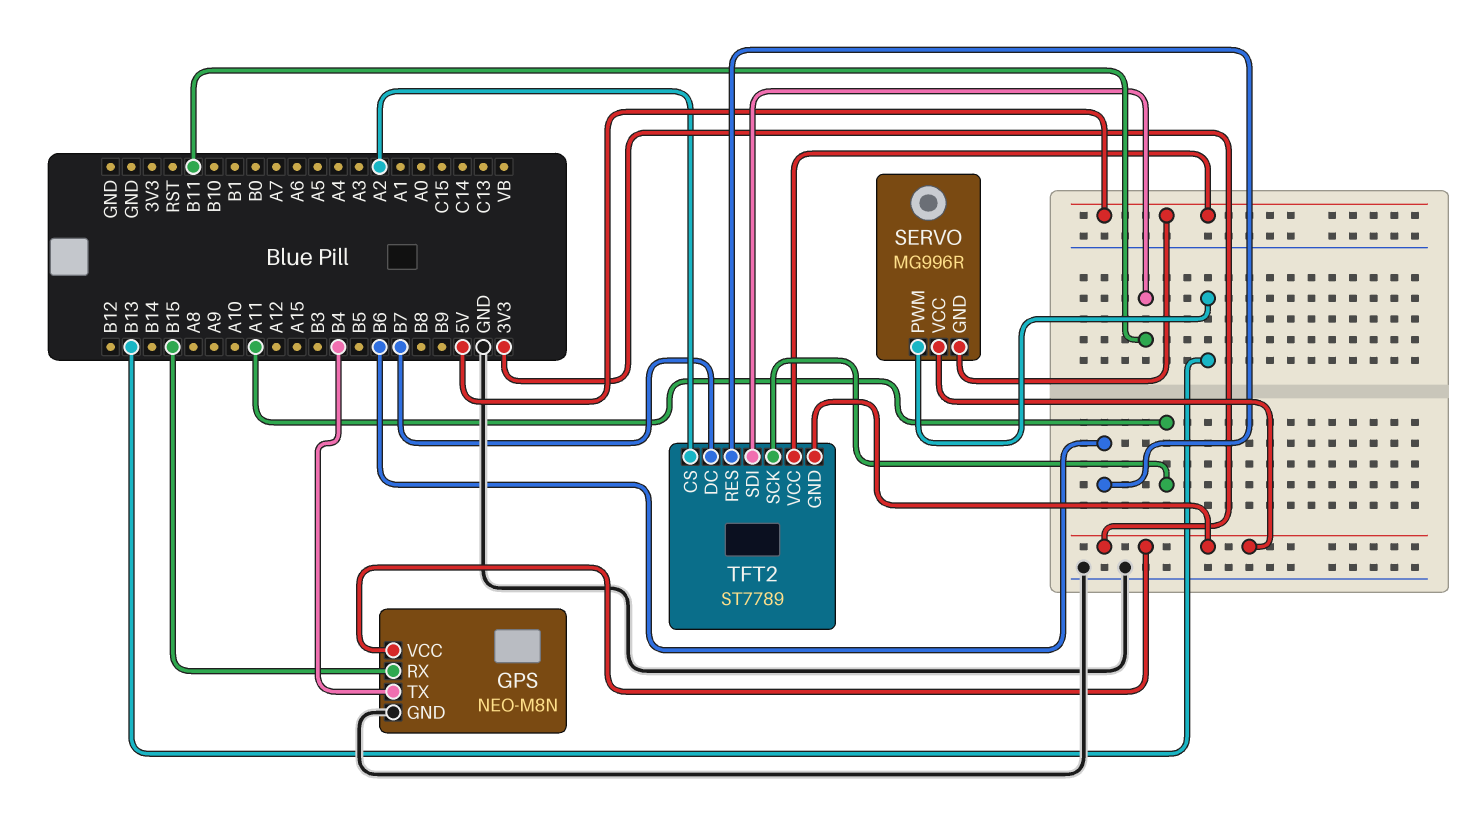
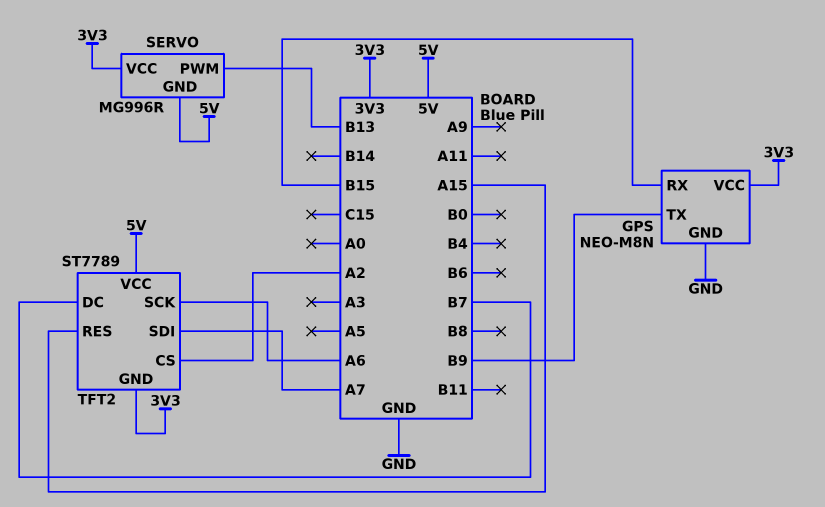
GPS pin TX: B4 -> B9
TFT2 pin RES: B6 -> A15
TFT2 pin SCK: A11 -> A6
TFT2 pin SDI: B11 -> A7

